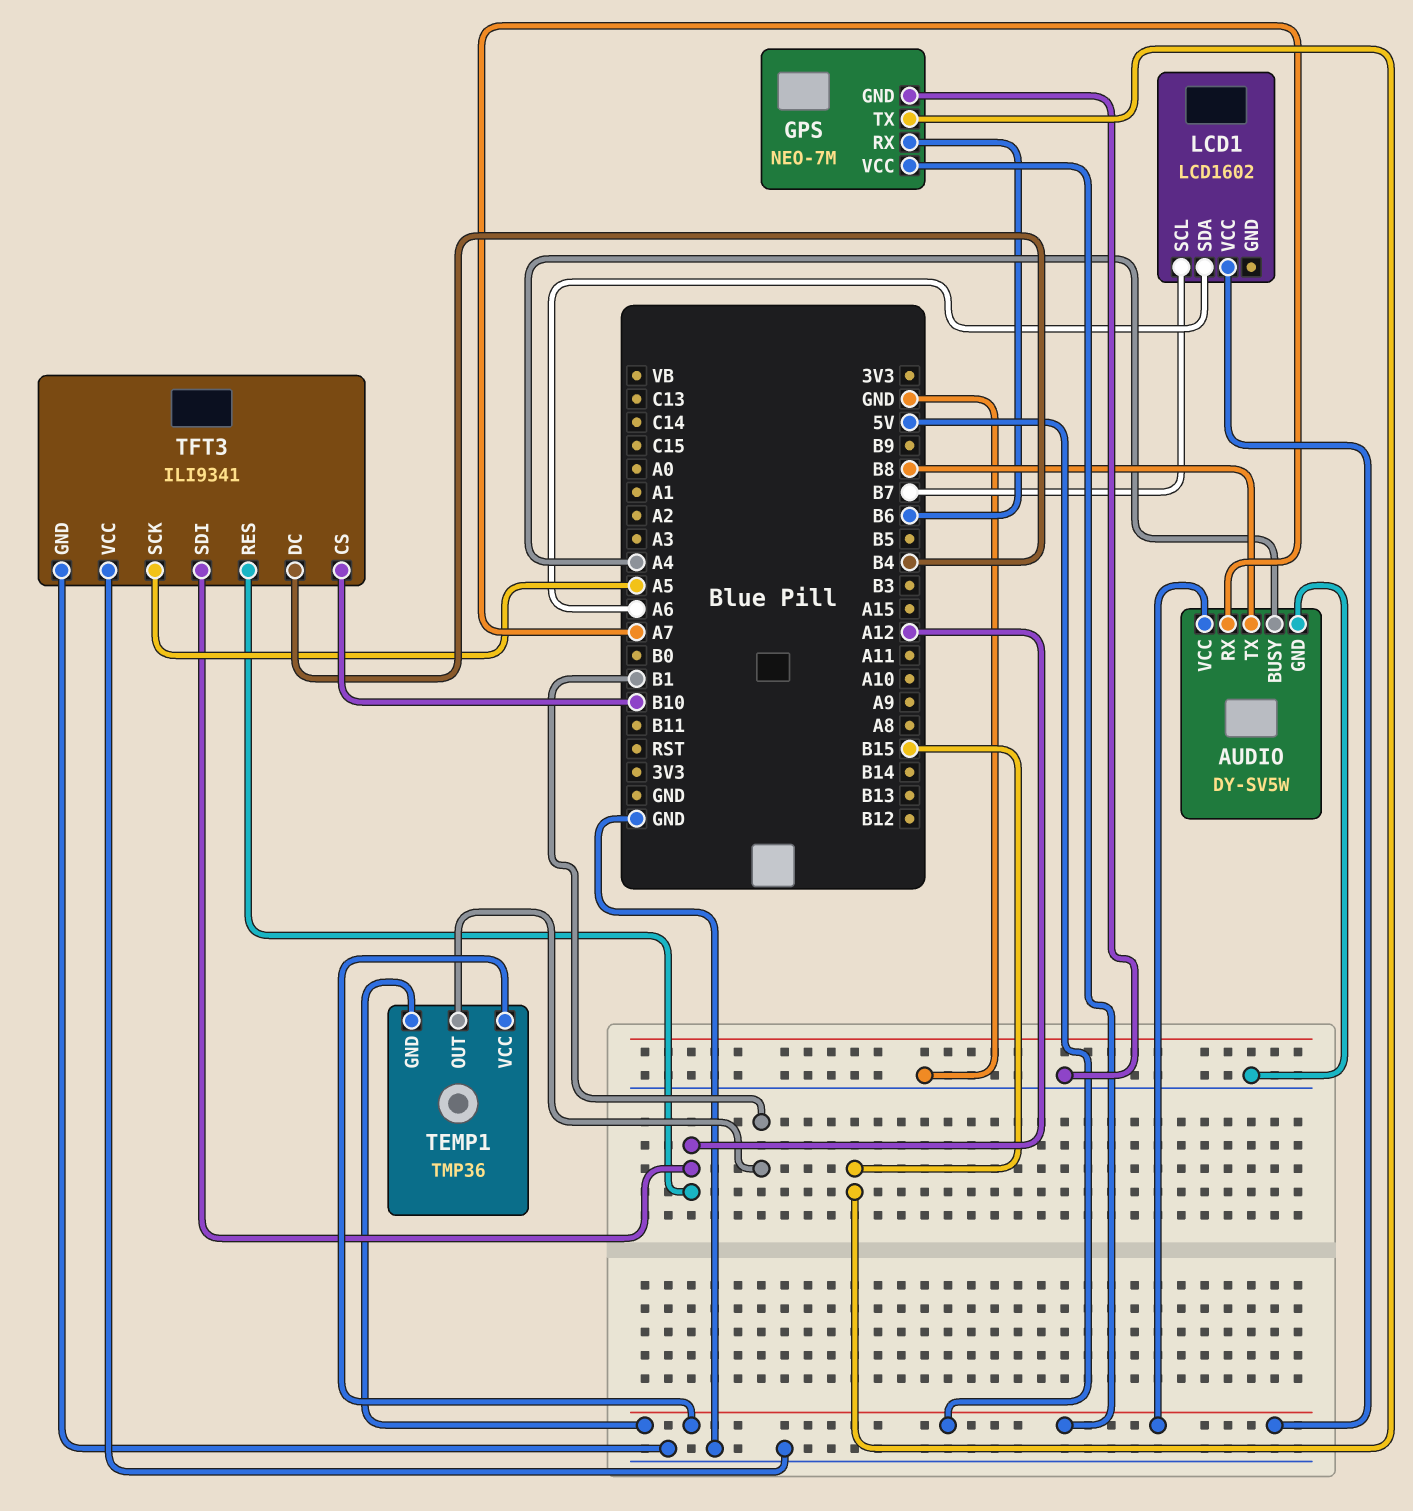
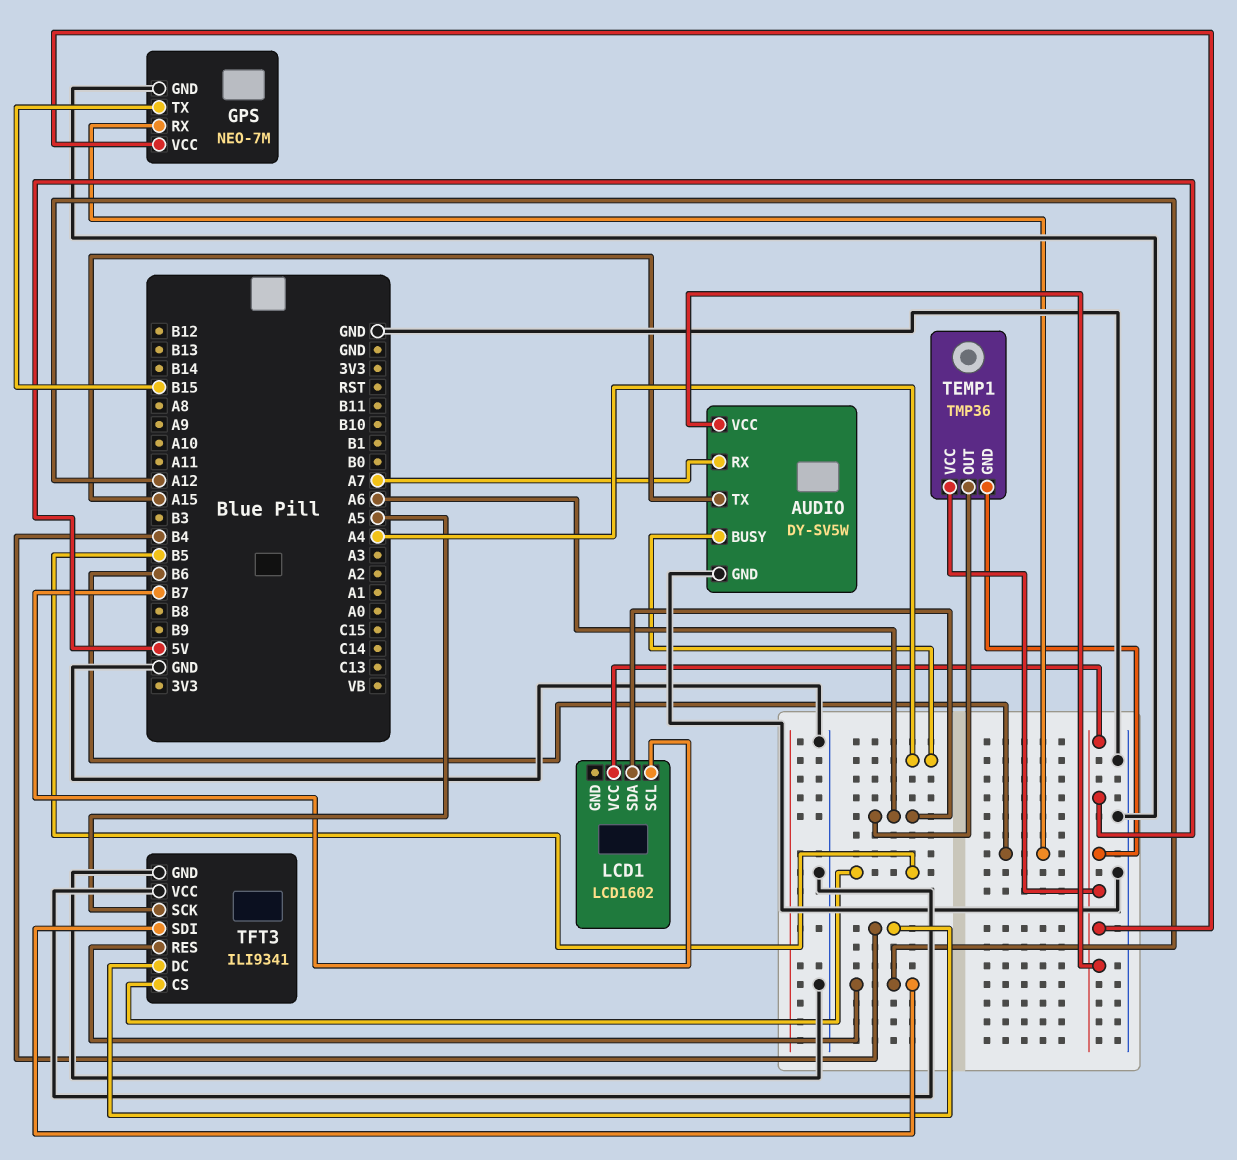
AUDIO pin TX: B8 -> A15
TEMP1 pin OUT: B1 -> A6
TFT3 pin CS: B10 -> B5

